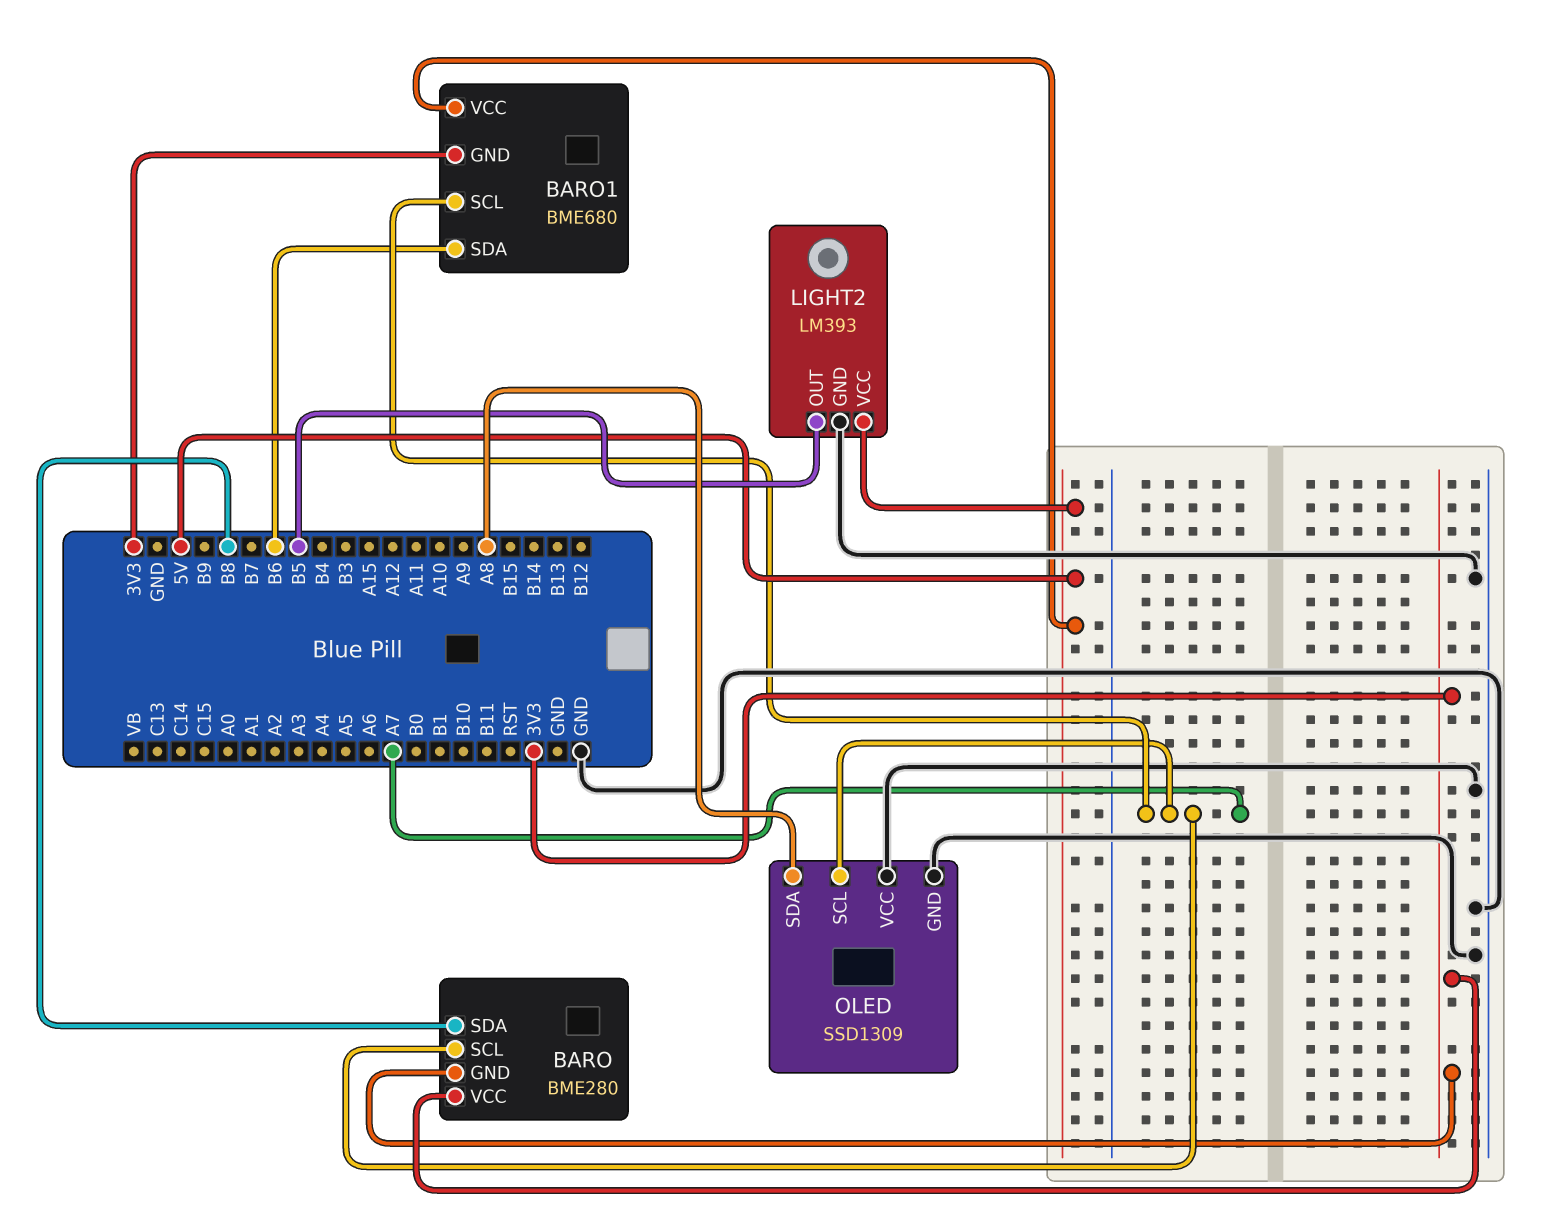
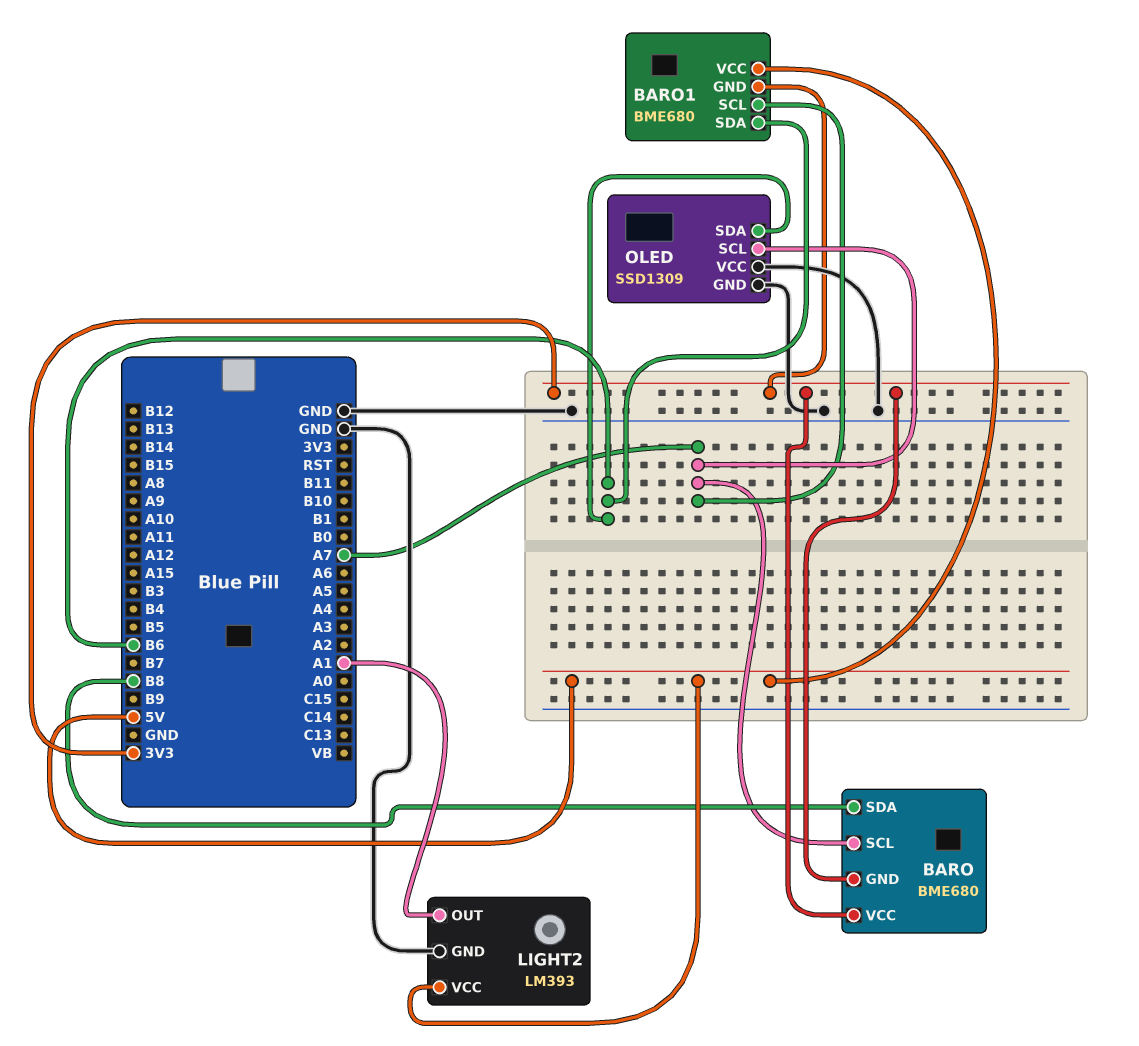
BARO: BME280 -> BME680
LIGHT2 pin OUT: B5 -> A1
OLED pin SDA: A8 -> B6

